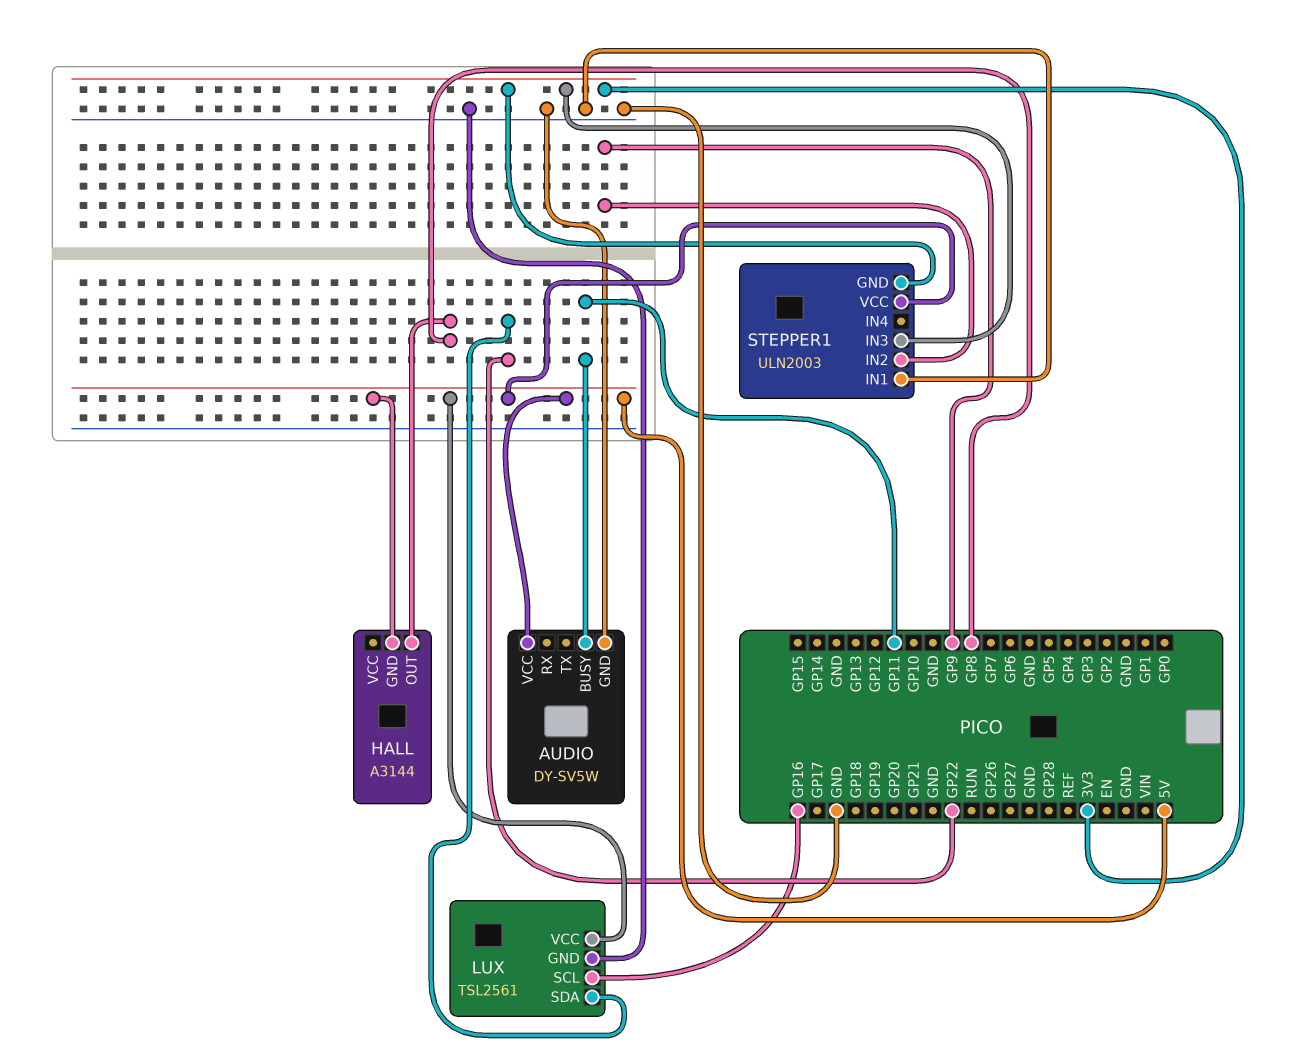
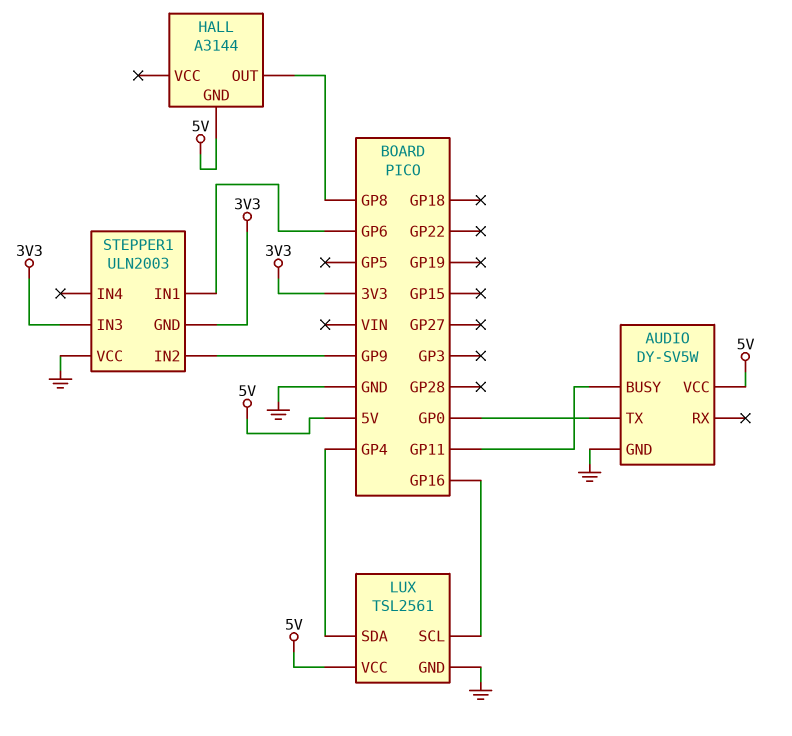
AUDIO pin TX: none -> GP0
LUX pin SDA: GP22 -> GP4
STEPPER1 pin IN1: GND -> GP6
STEPPER1 pin VCC: 5V -> GND

